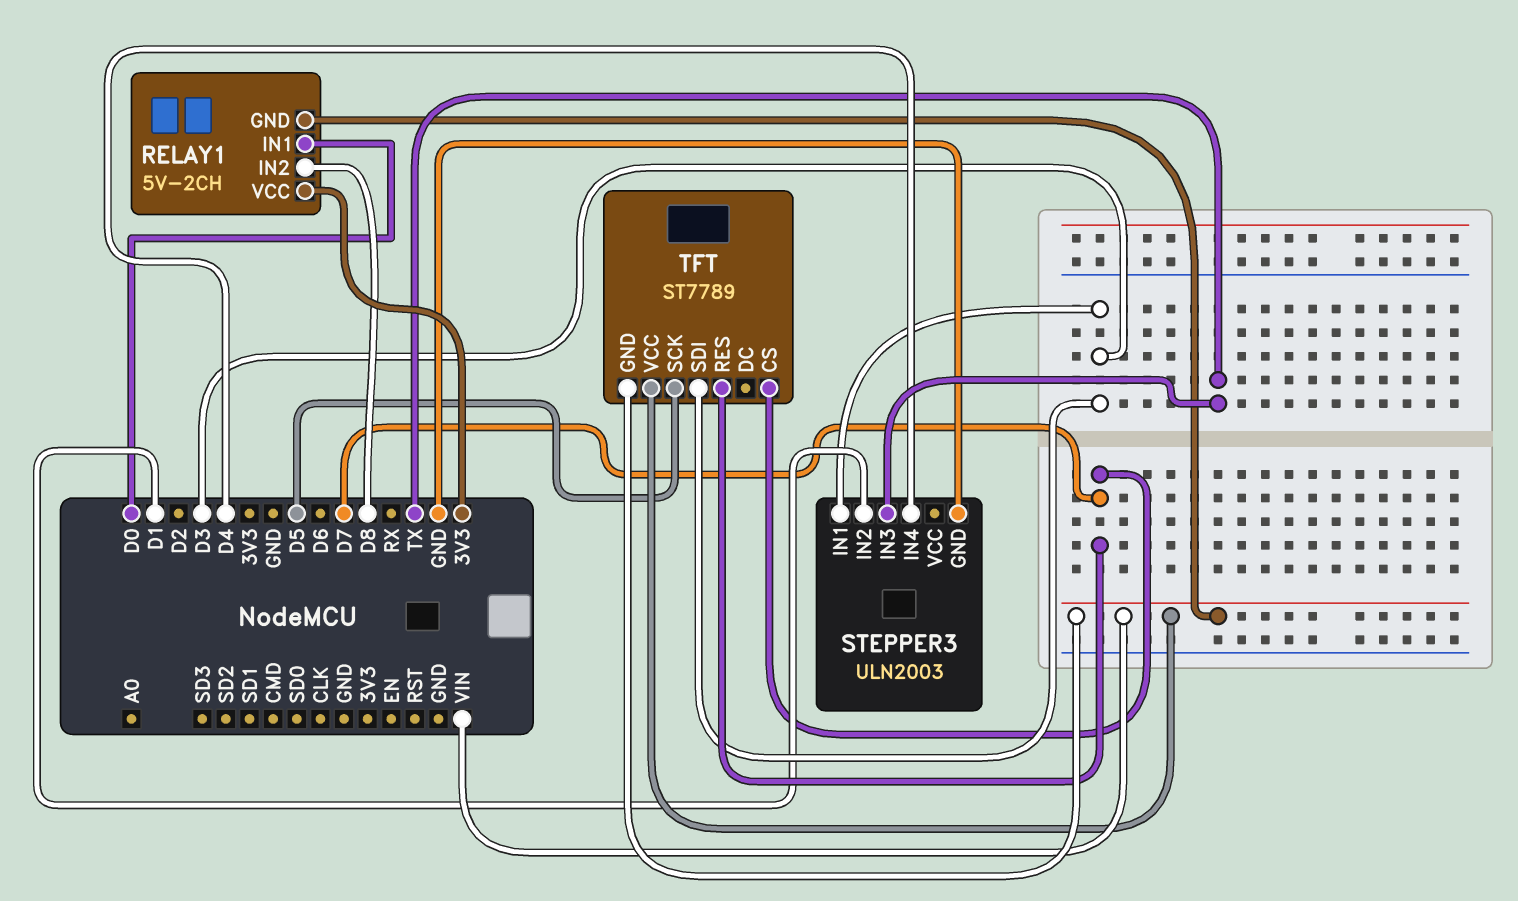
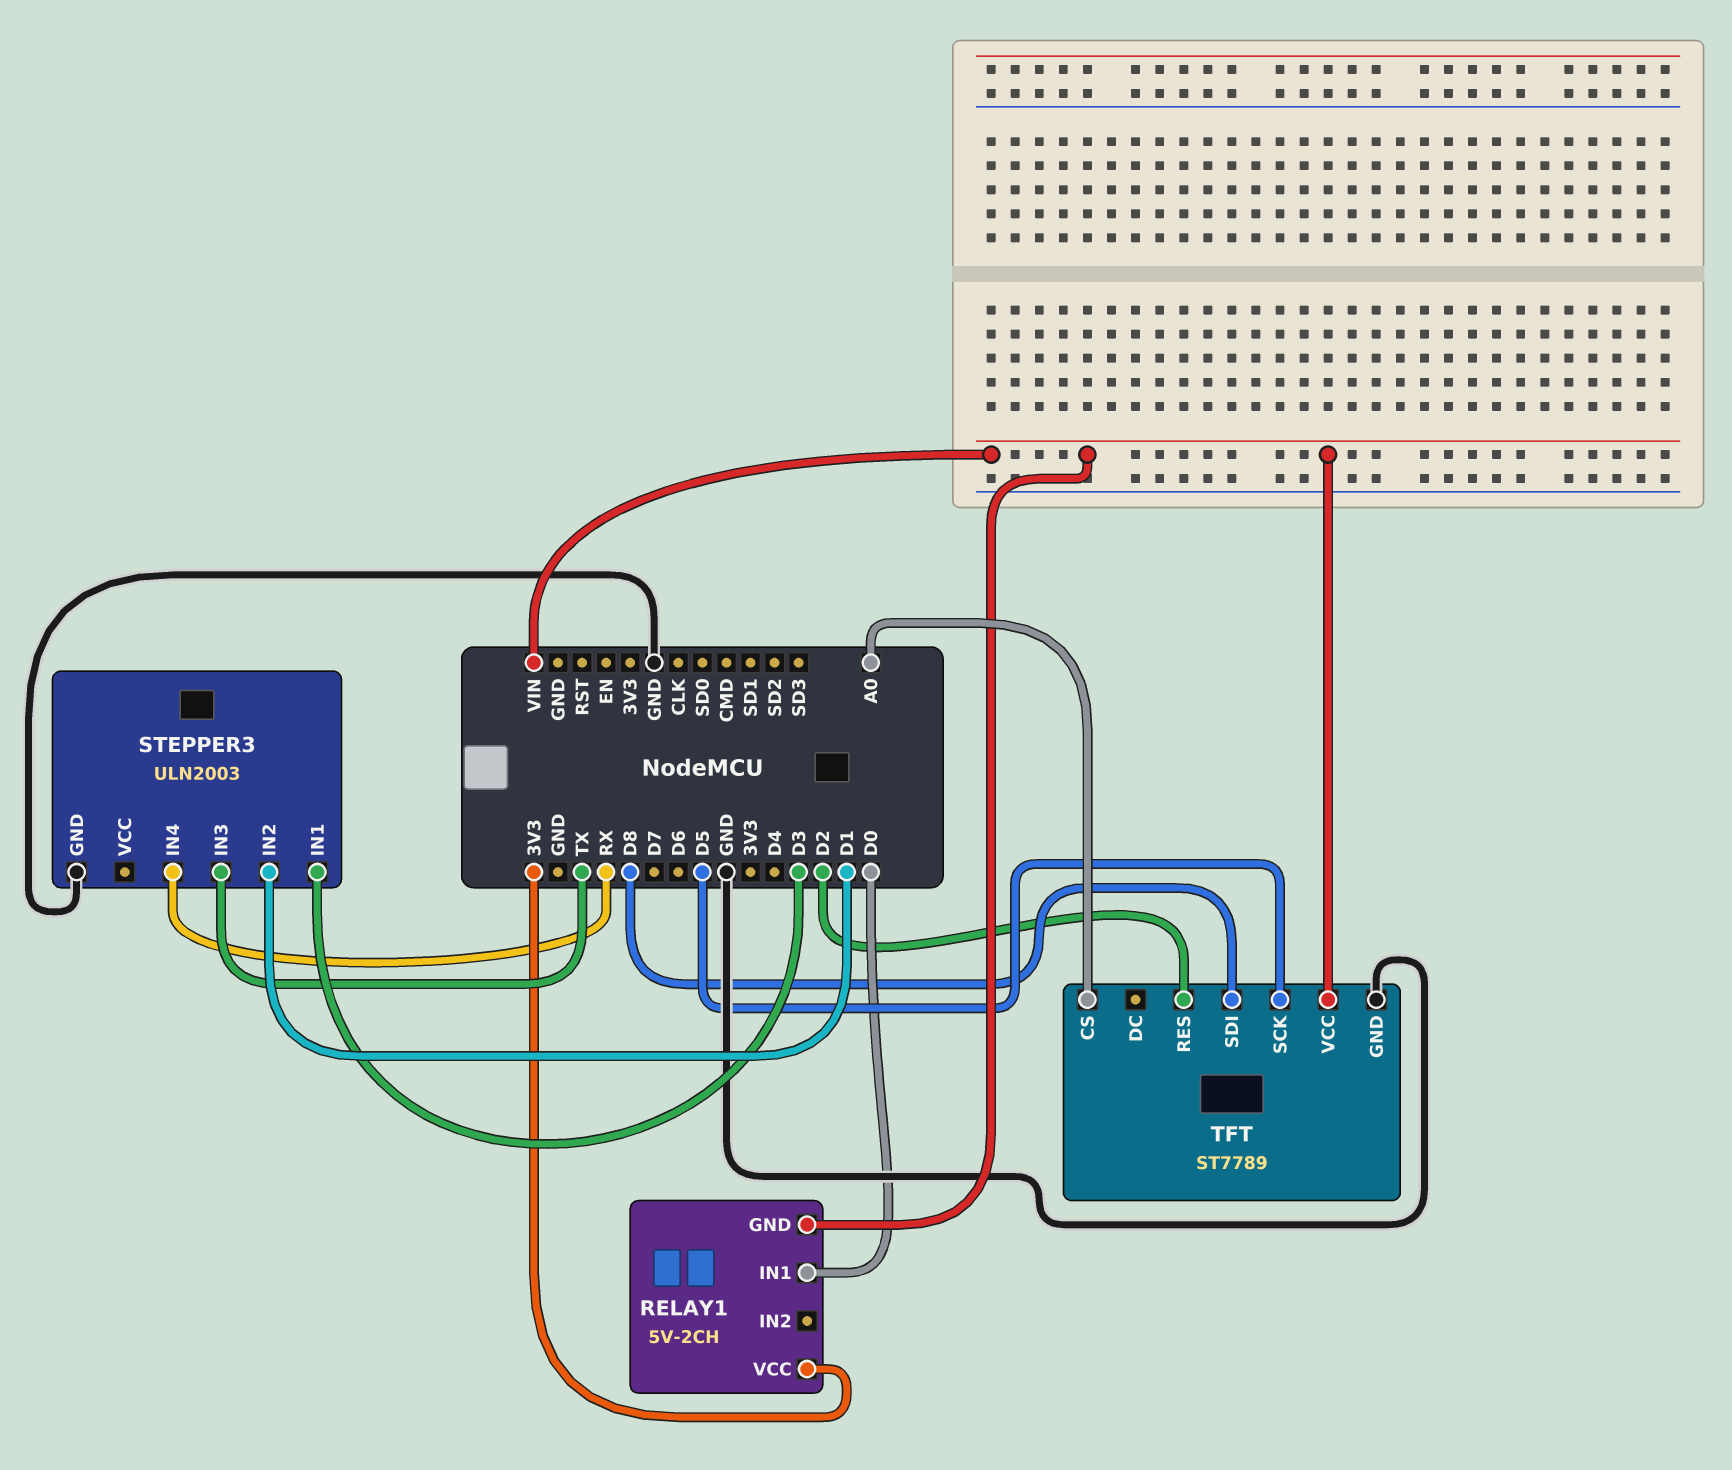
RELAY1 pin IN2: D8 -> none
STEPPER3 pin IN4: D4 -> RX
TFT pin CS: D7 -> A0
TFT pin GND: VIN -> GND
TFT pin RES: D7 -> D2
TFT pin SDI: D3 -> D8

